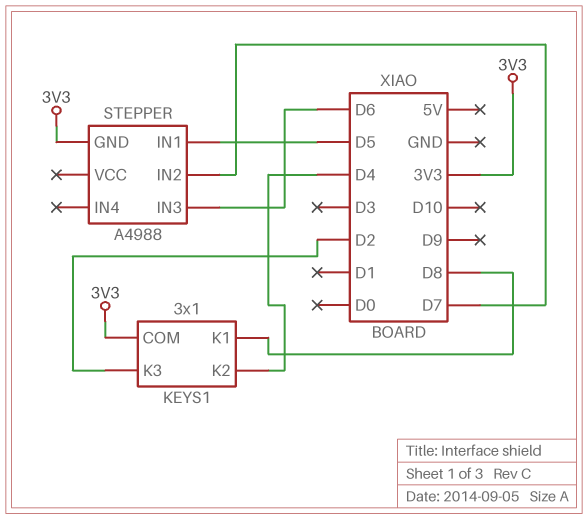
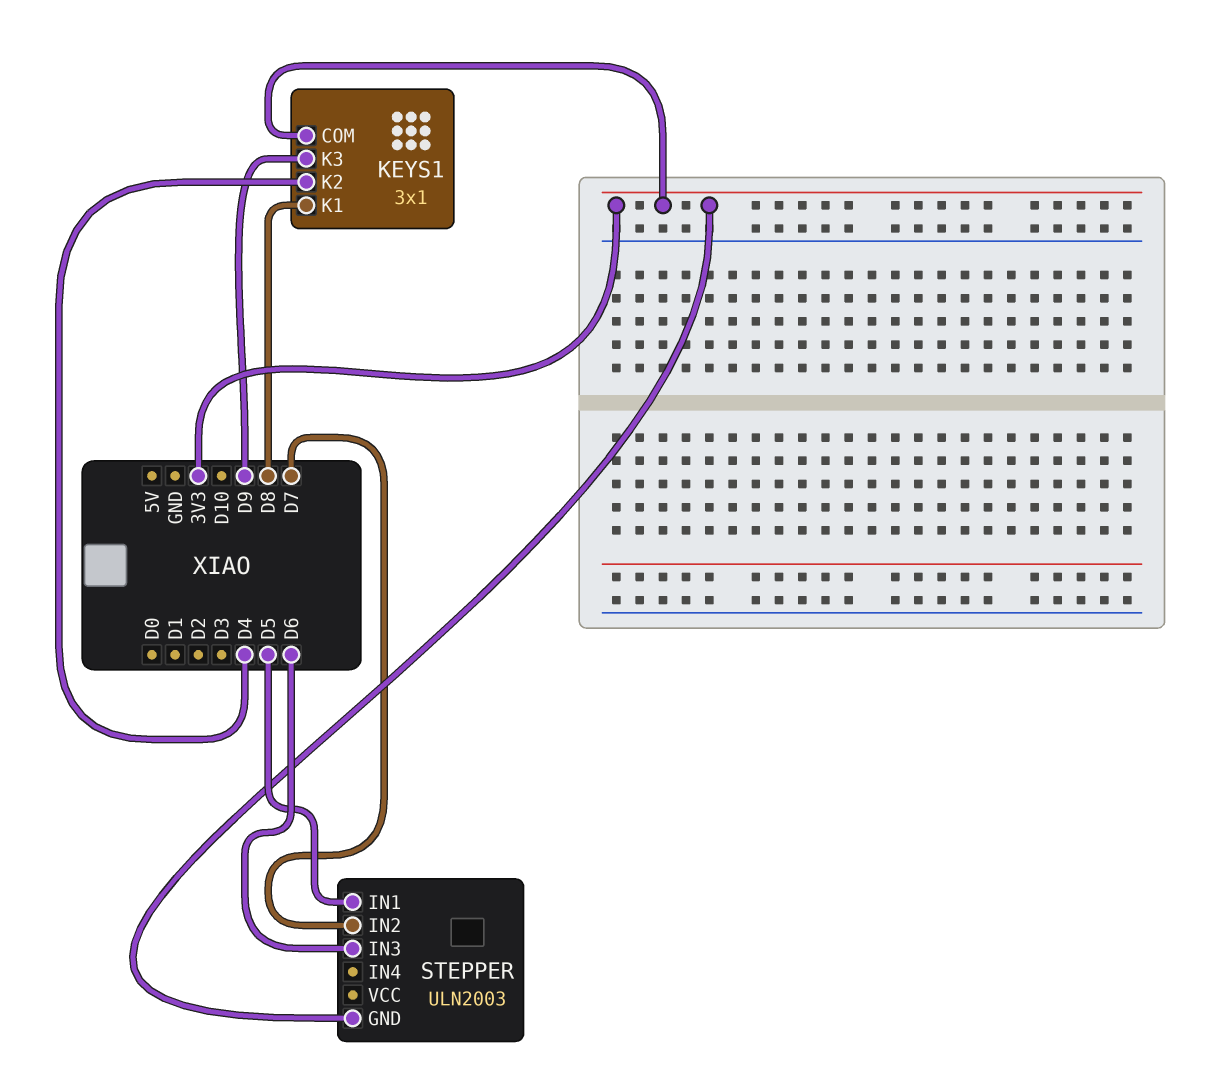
KEYS1 pin K3: D2 -> D9
STEPPER: A4988 -> ULN2003

